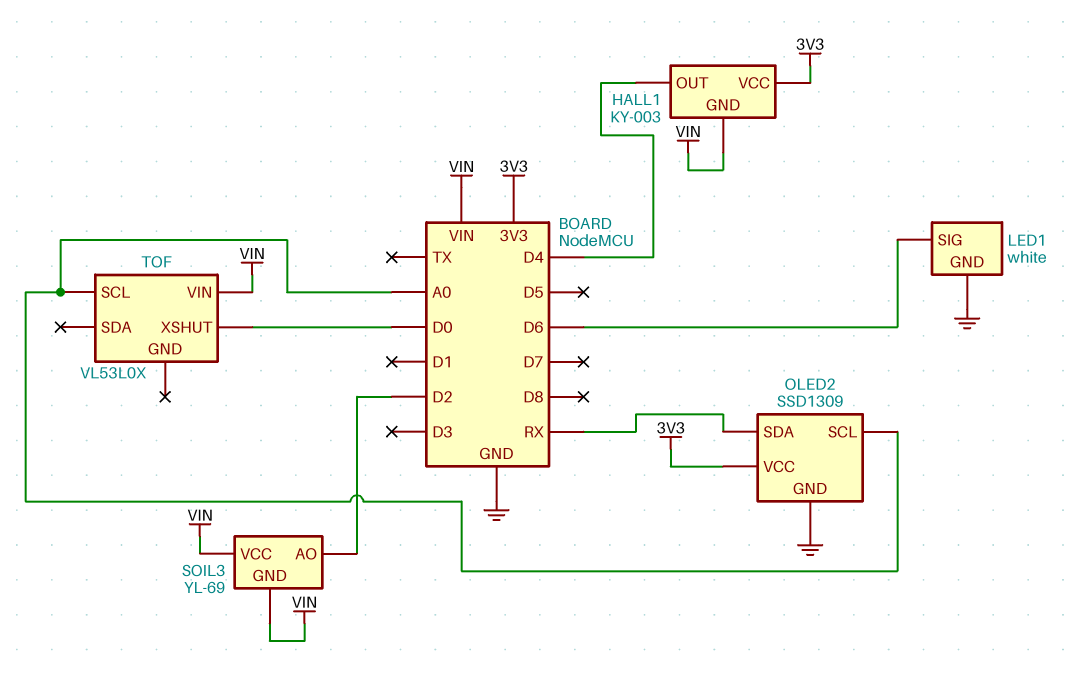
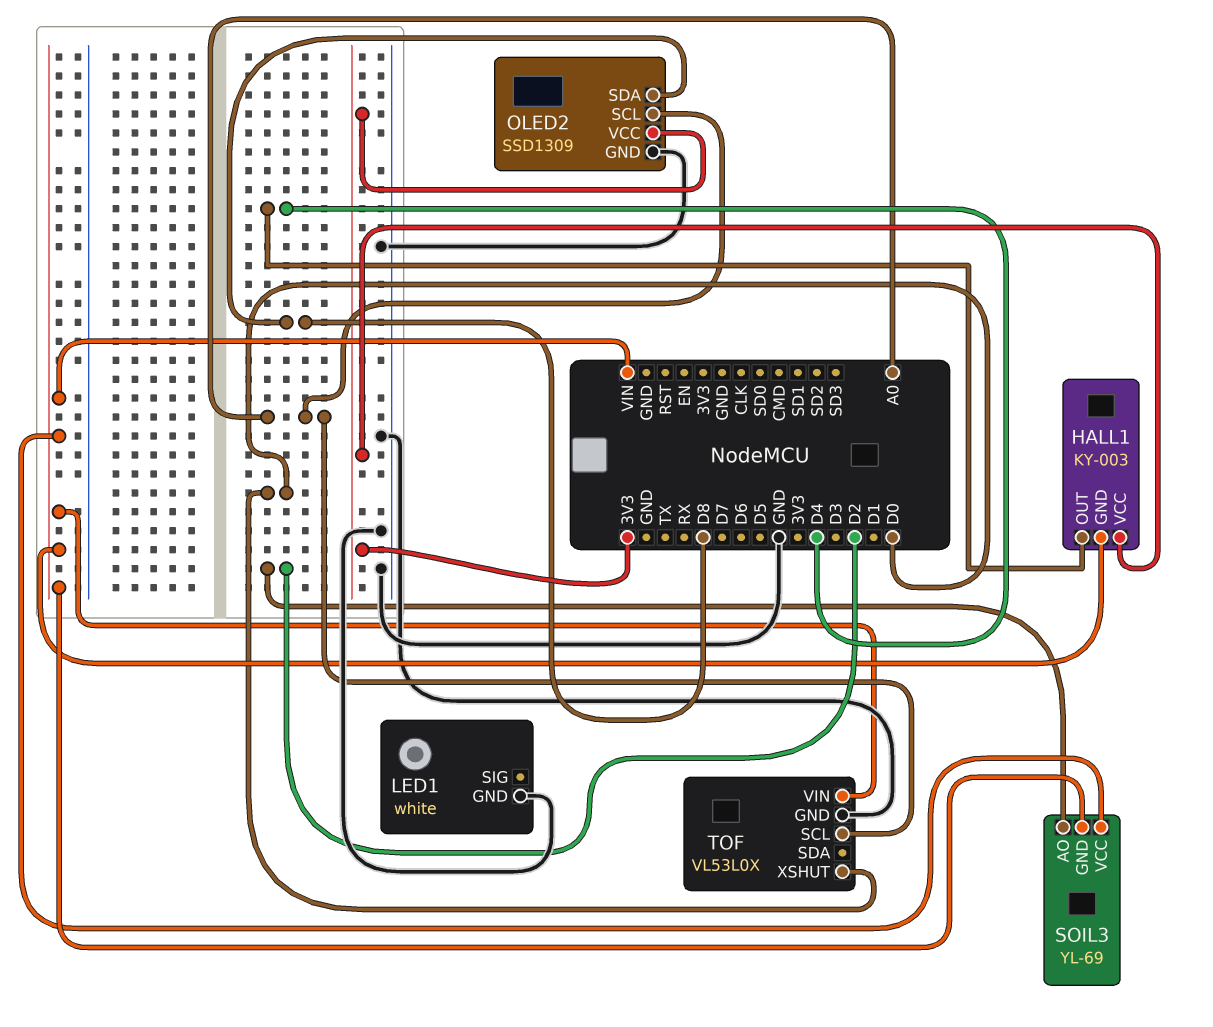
LED1 pin SIG: D6 -> none
OLED2 pin SDA: RX -> D8
TOF pin GND: none -> GND

